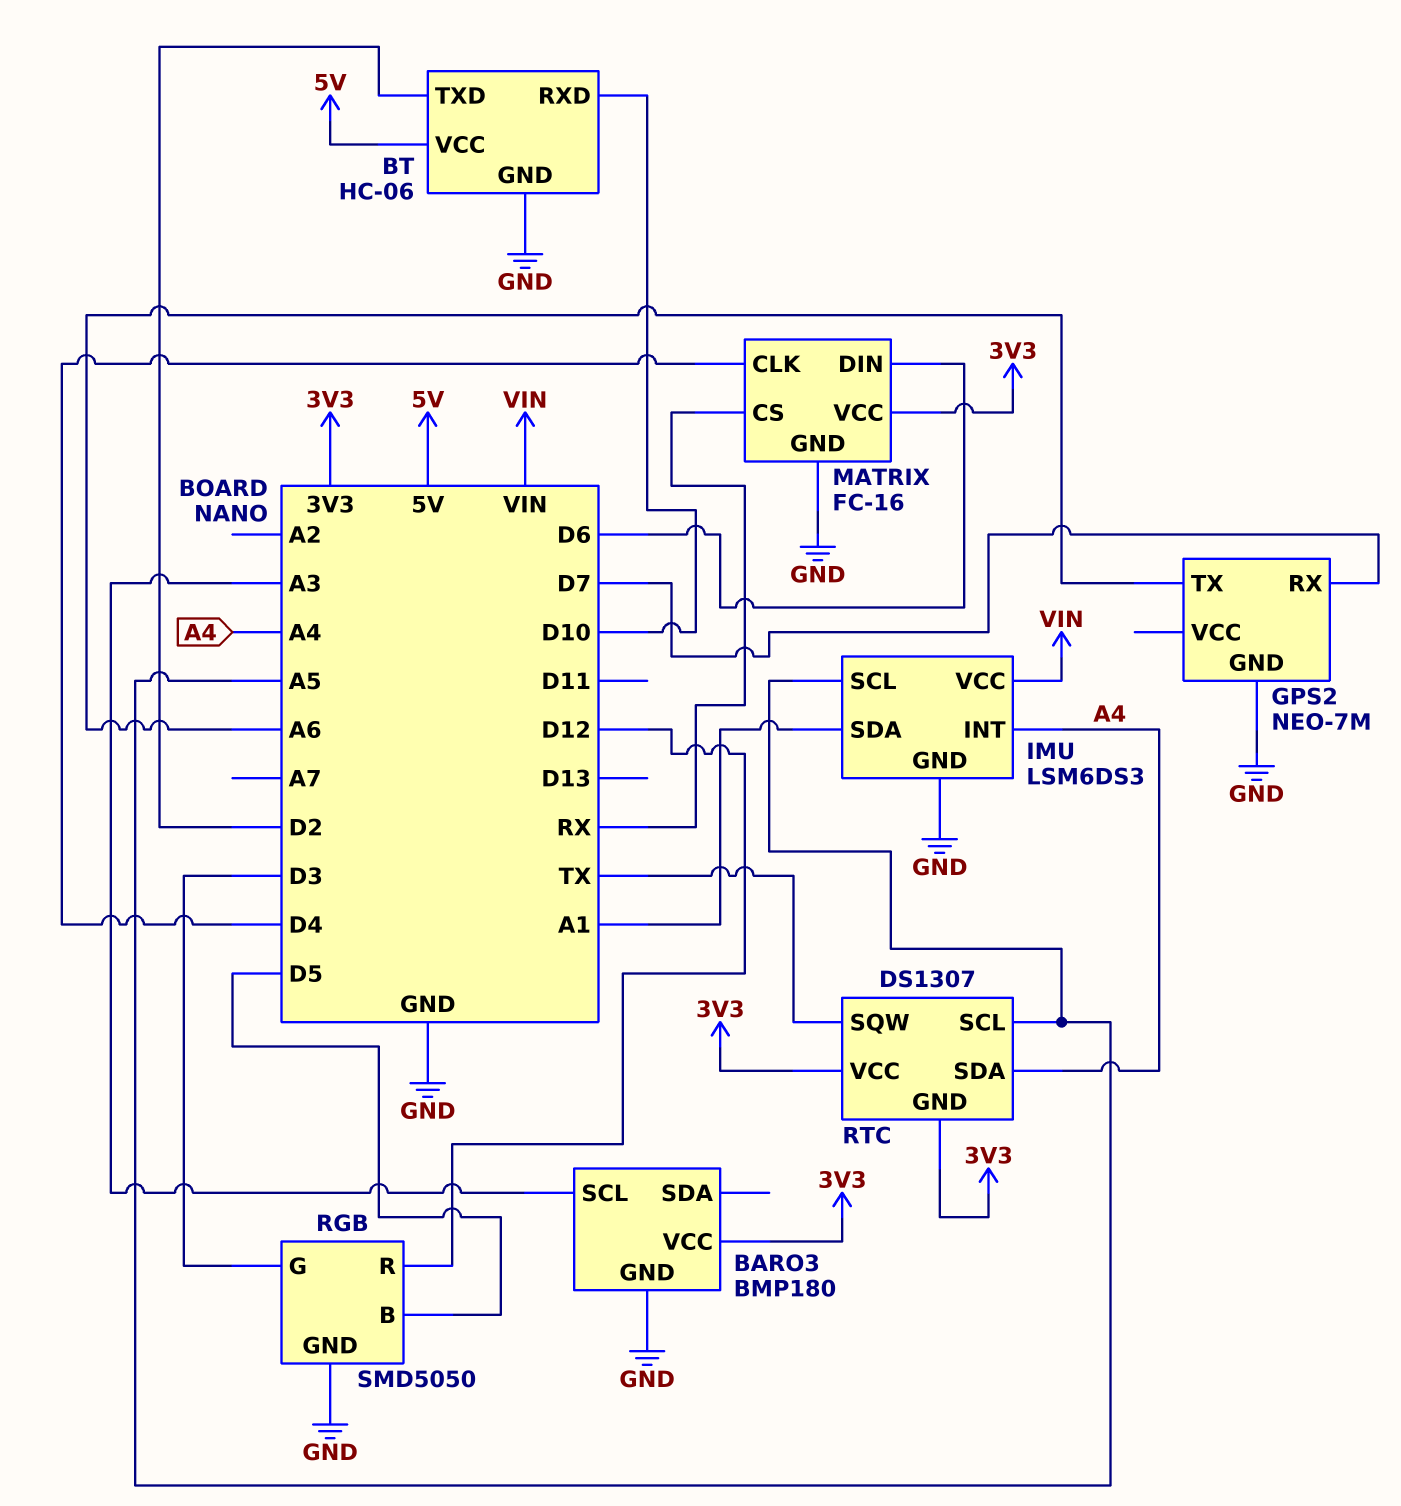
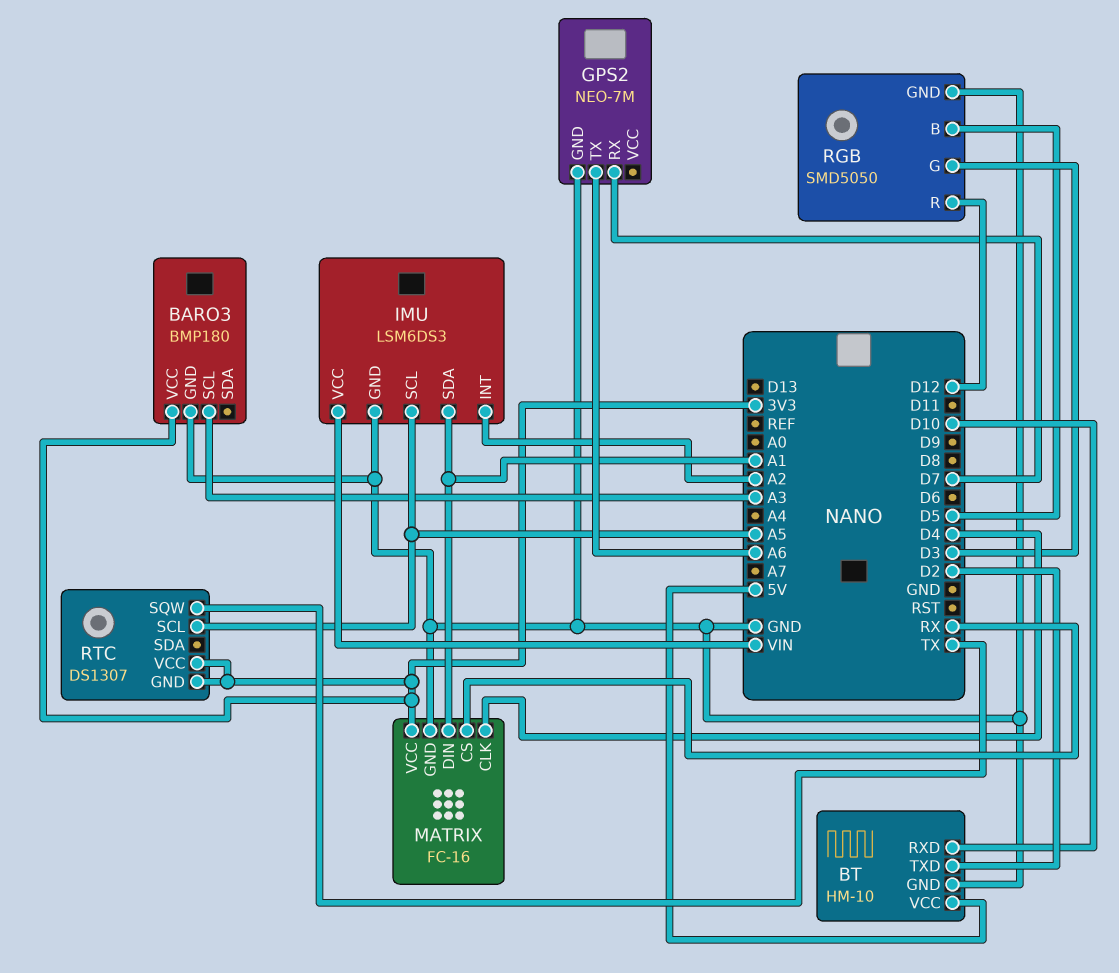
BT: HC-06 -> HM-10
IMU pin INT: A4 -> A2
MATRIX pin DIN: D6 -> A1
RTC pin SDA: A4 -> none

